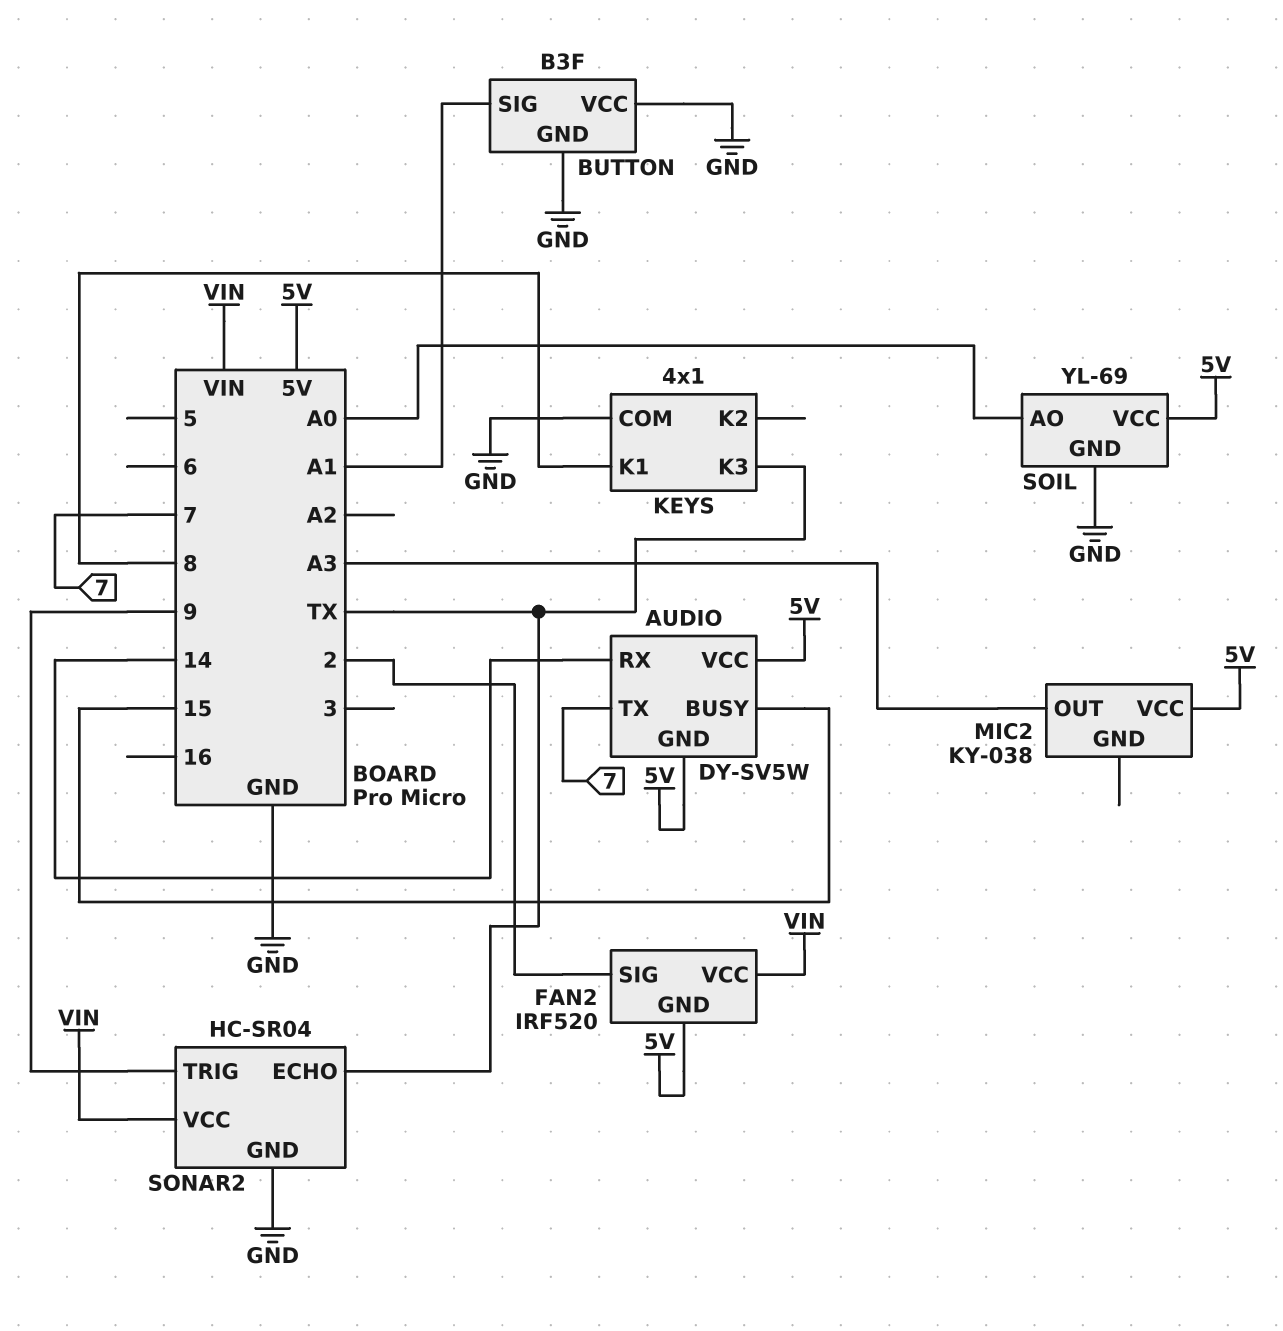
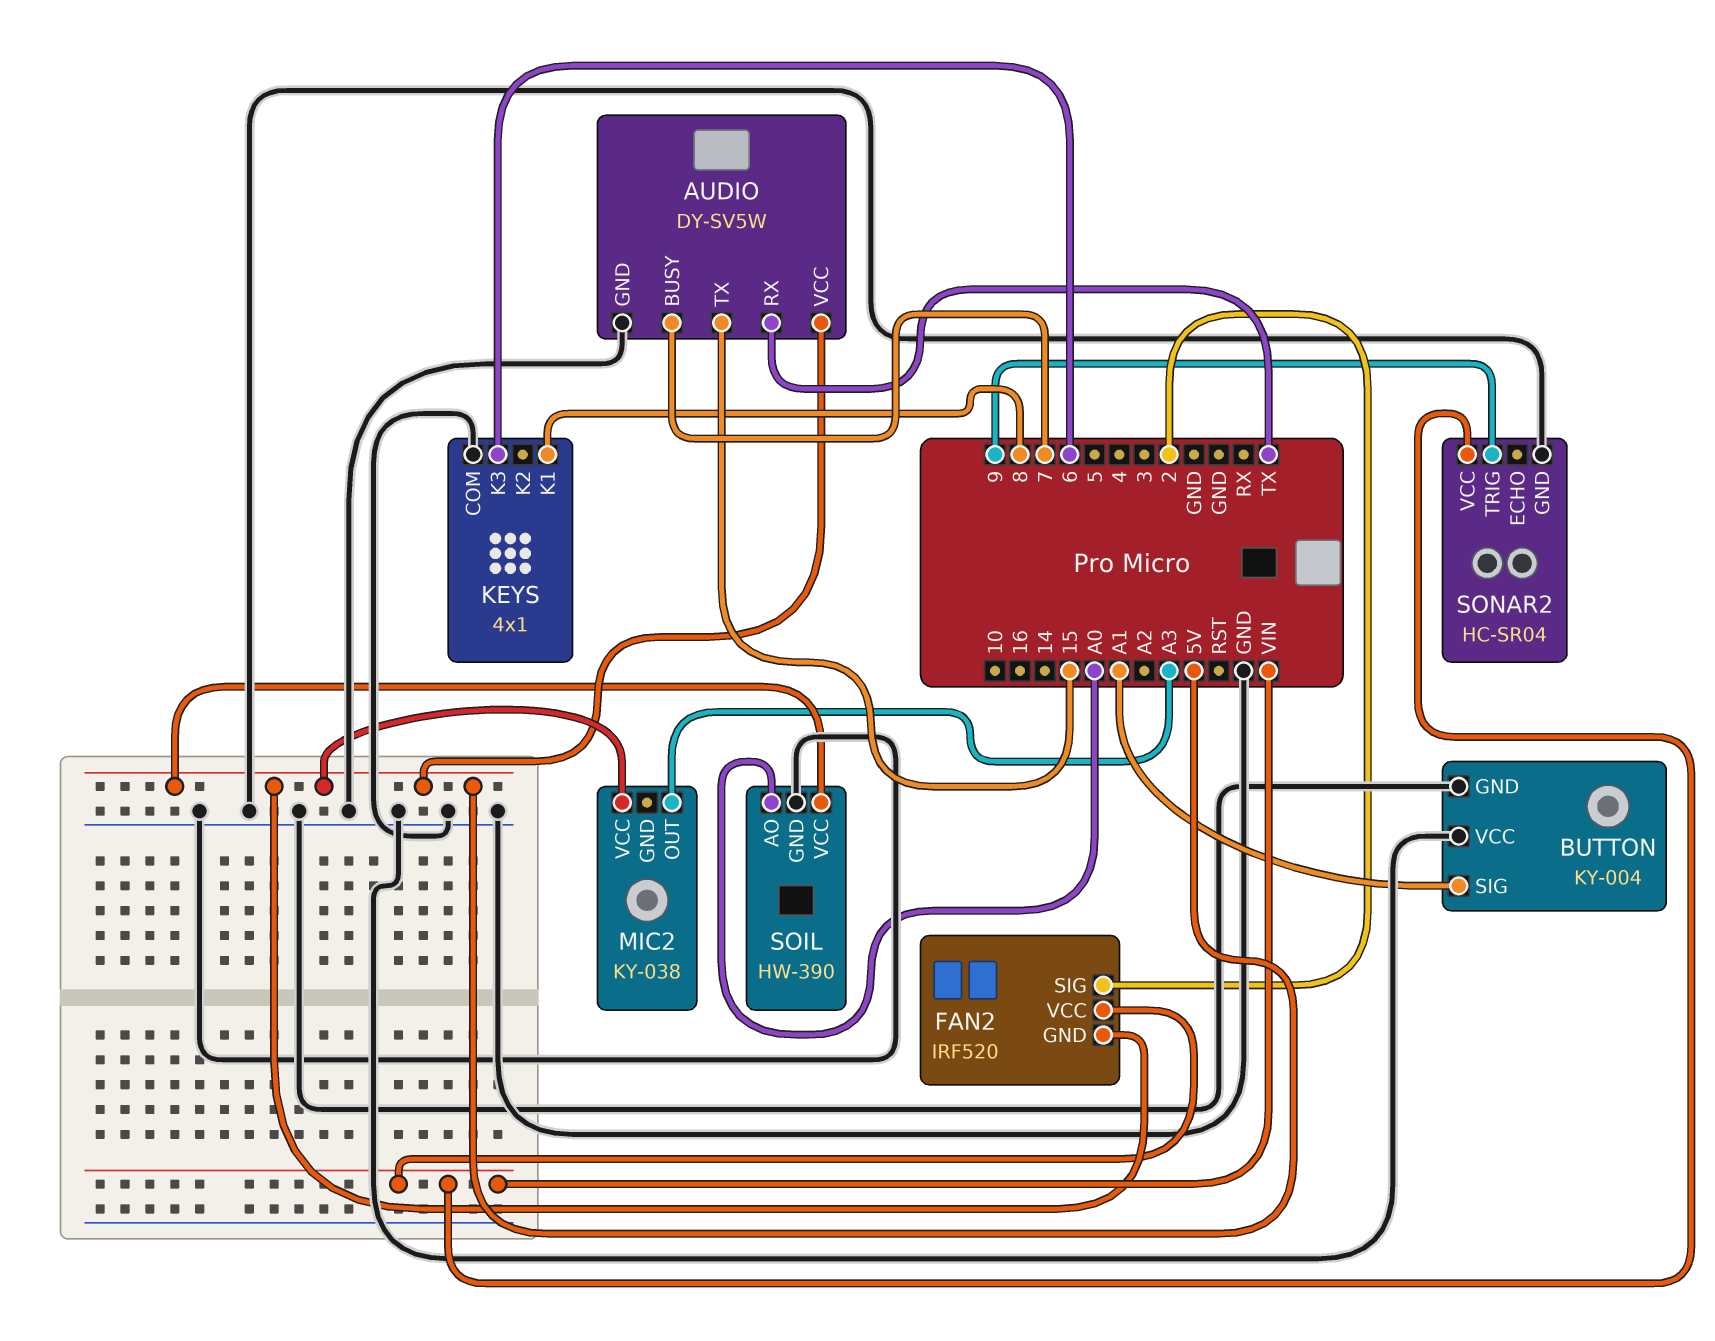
AUDIO pin BUSY: 15 -> 7
AUDIO pin GND: 5V -> GND
AUDIO pin RX: 14 -> TX
AUDIO pin TX: 7 -> 15
BUTTON: B3F -> KY-004
KEYS pin K3: TX -> 6
SOIL: YL-69 -> HW-390
SONAR2 pin ECHO: TX -> none

